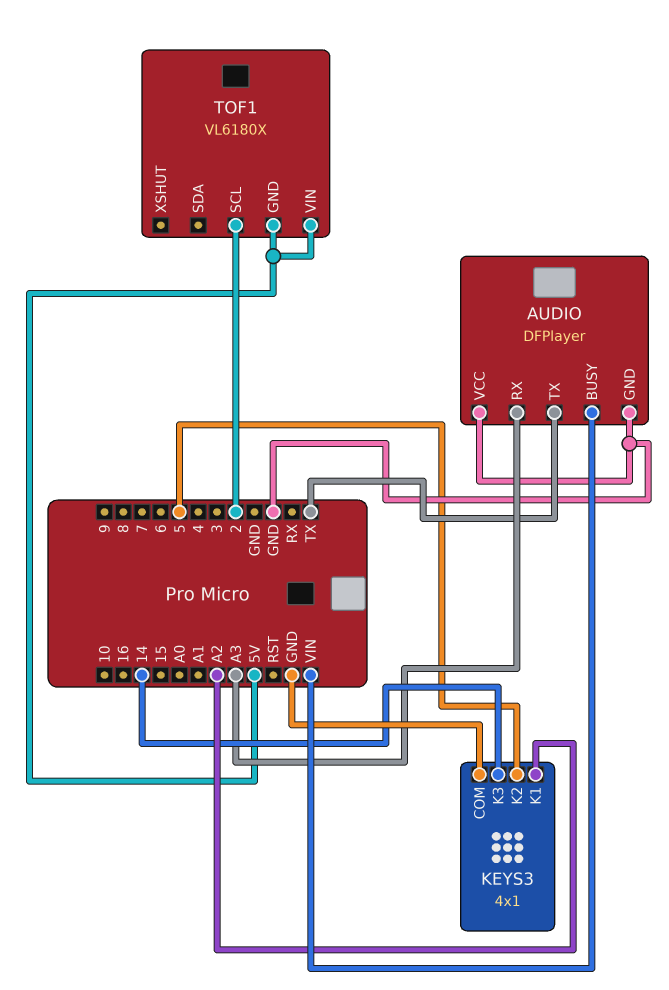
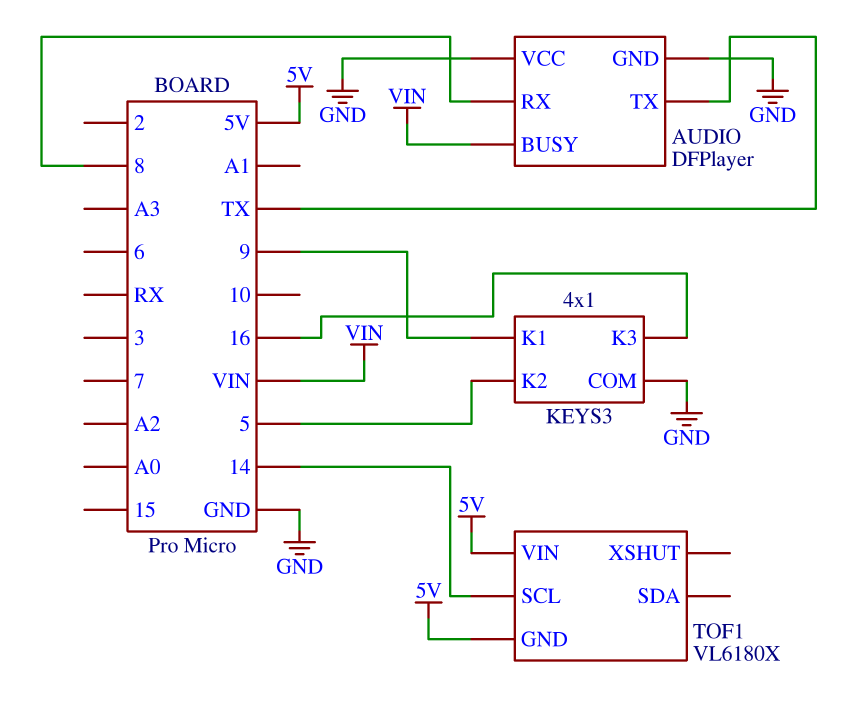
AUDIO pin RX: A3 -> 8
KEYS3 pin K1: A2 -> 9
KEYS3 pin K3: 14 -> 16
TOF1 pin SCL: 2 -> 14

